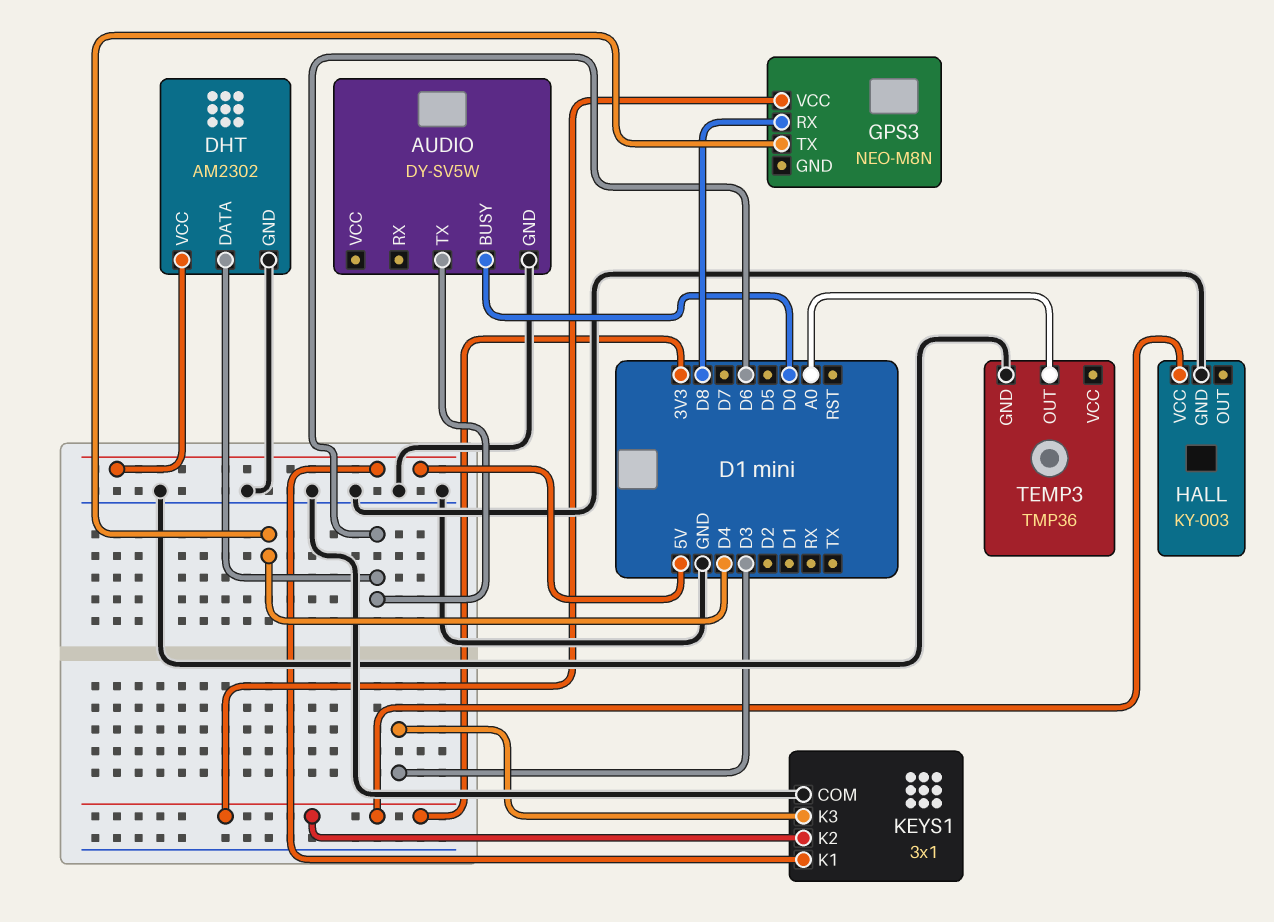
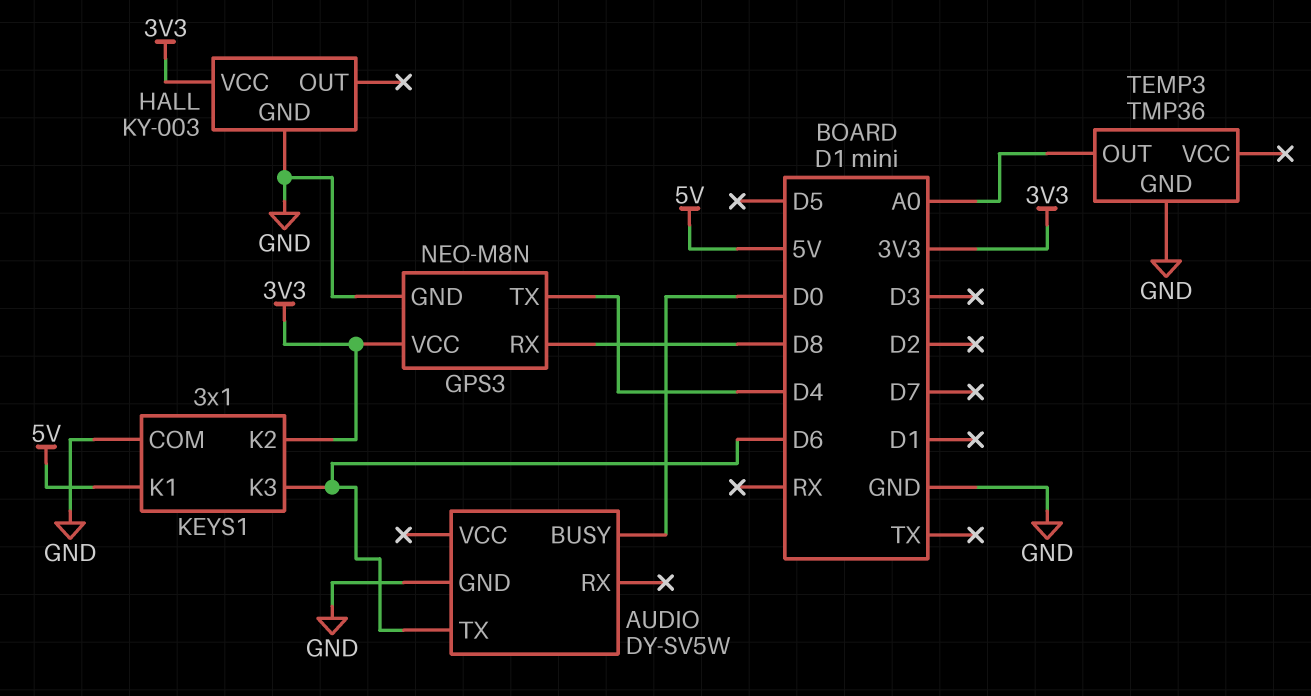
DHT: AM2302 -> none
DHT pin DATA: D6 -> none
DHT pin GND: GND -> none
DHT pin VCC: 5V -> none
GPS3 pin GND: none -> GND
KEYS1 pin K3: D3 -> D6

